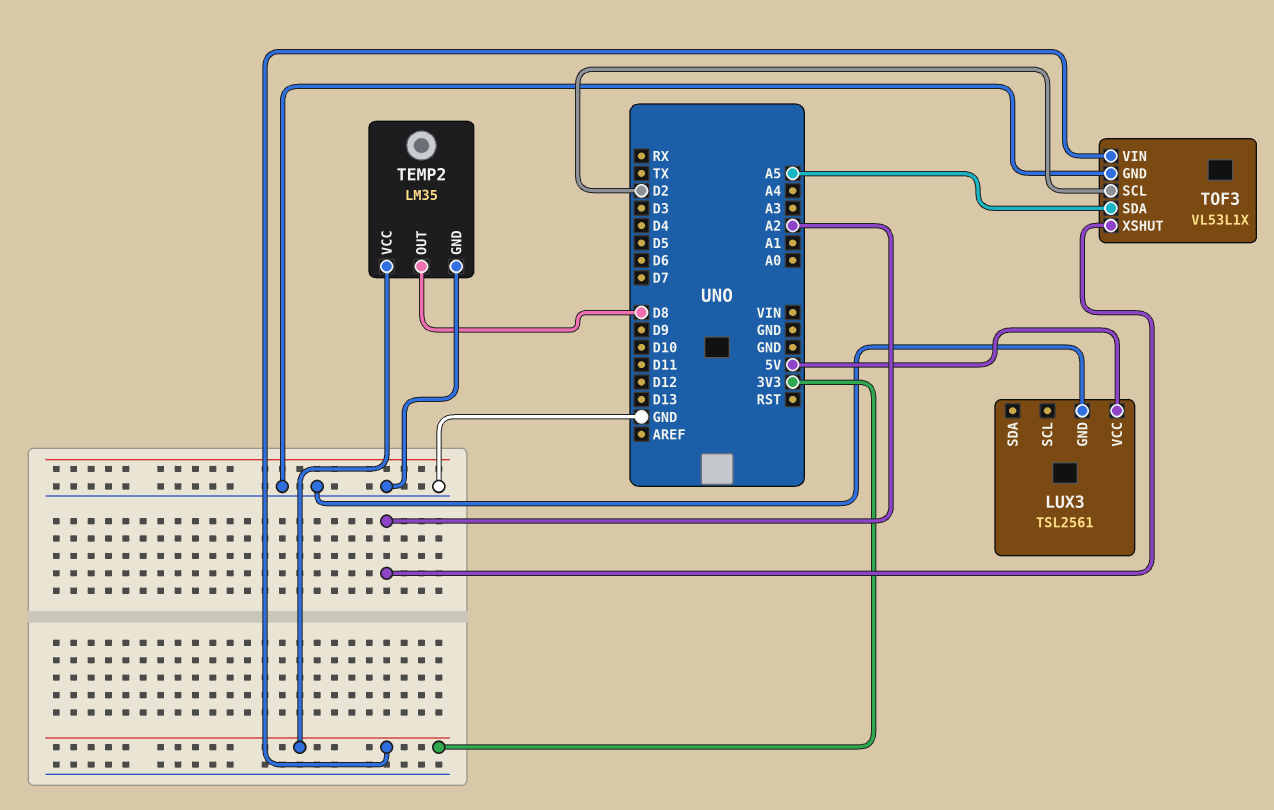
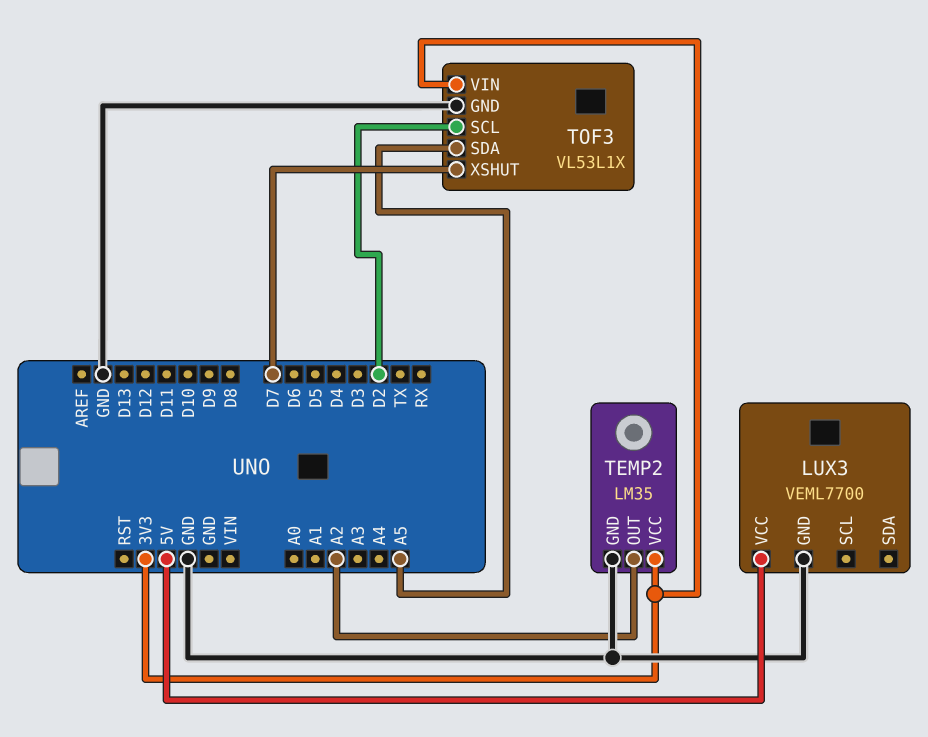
LUX3: TSL2561 -> VEML7700
TEMP2 pin OUT: D8 -> A2
TOF3 pin XSHUT: A2 -> D7

